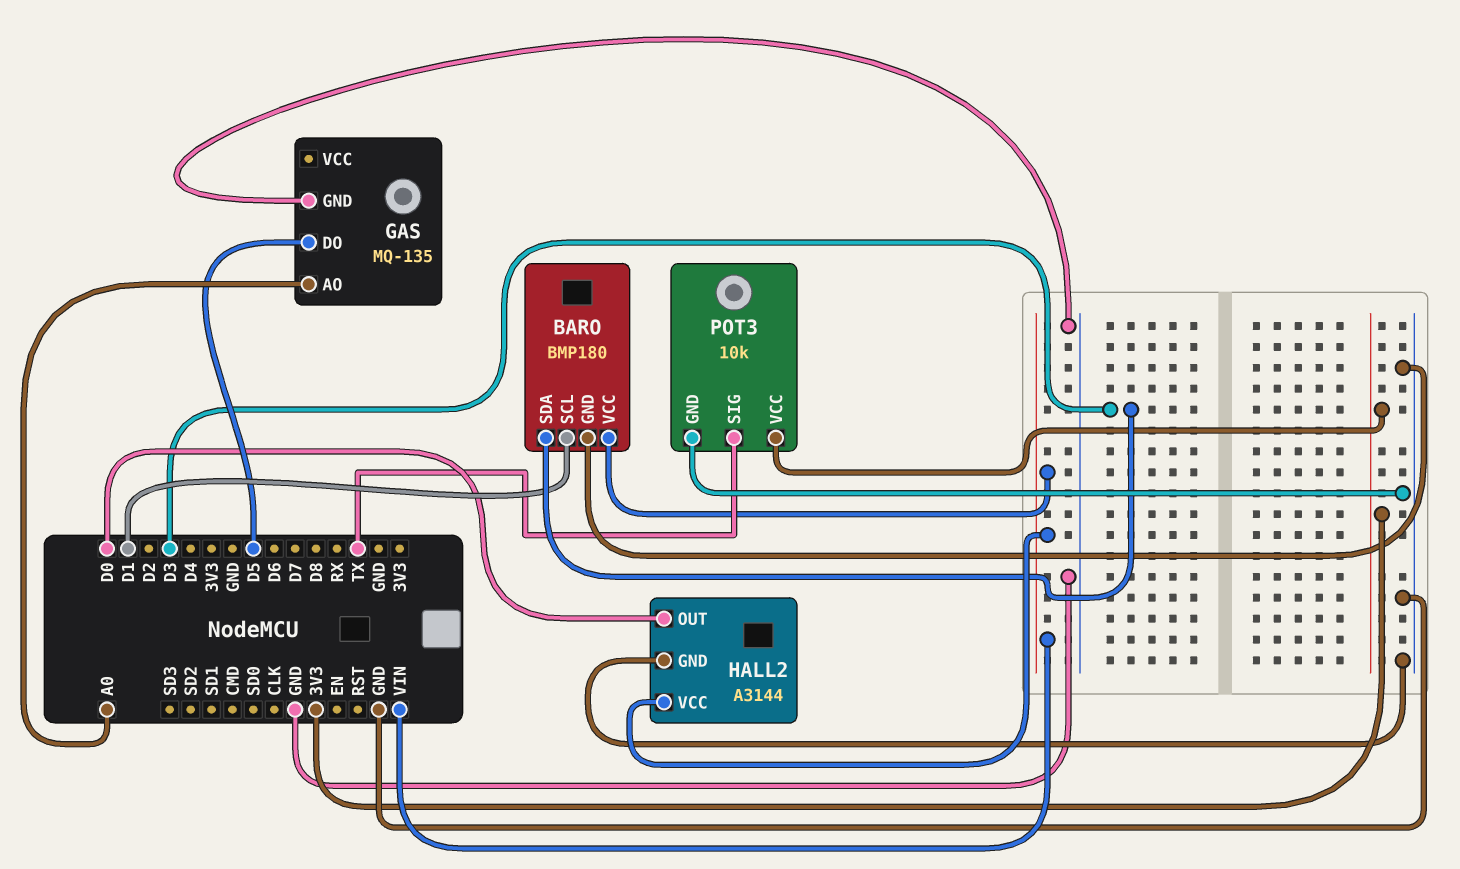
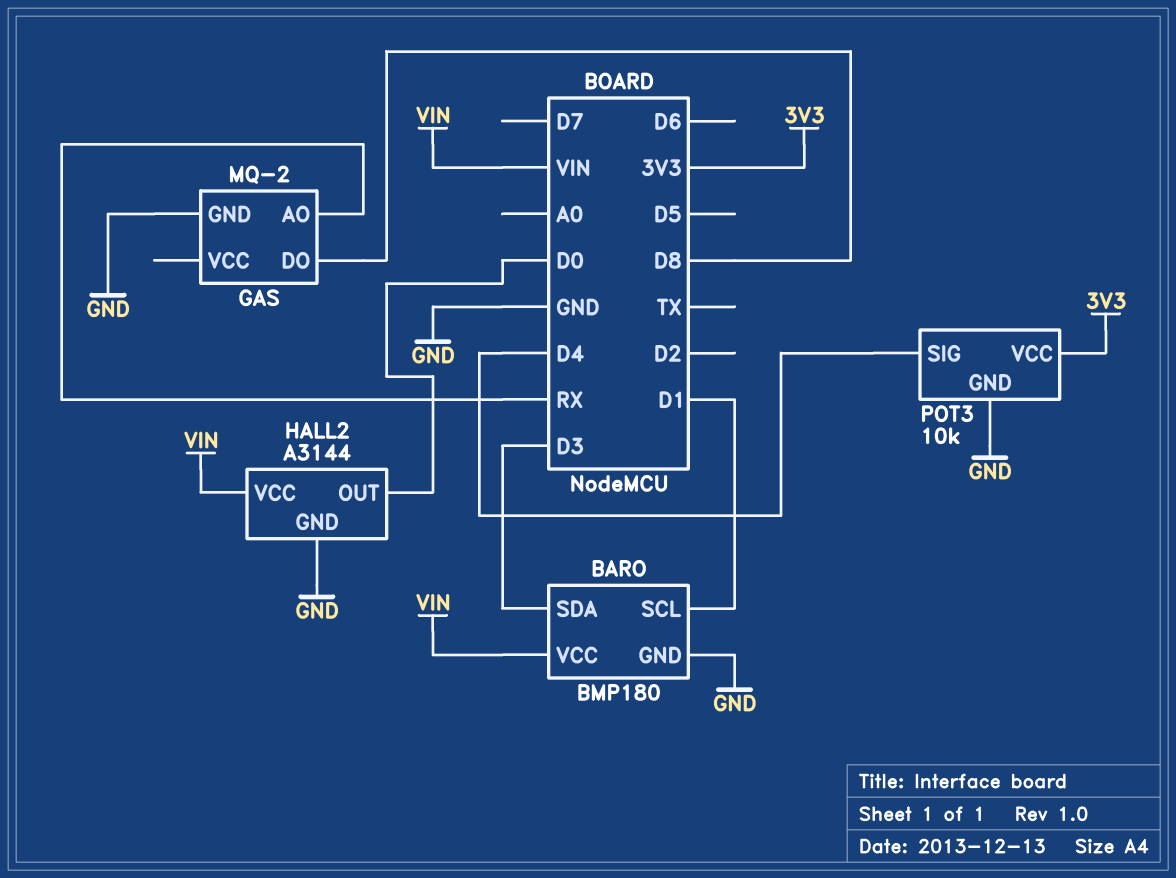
GAS: MQ-135 -> MQ-2
GAS pin AO: A0 -> RX
GAS pin DO: D5 -> D8
POT3 pin SIG: TX -> D4

